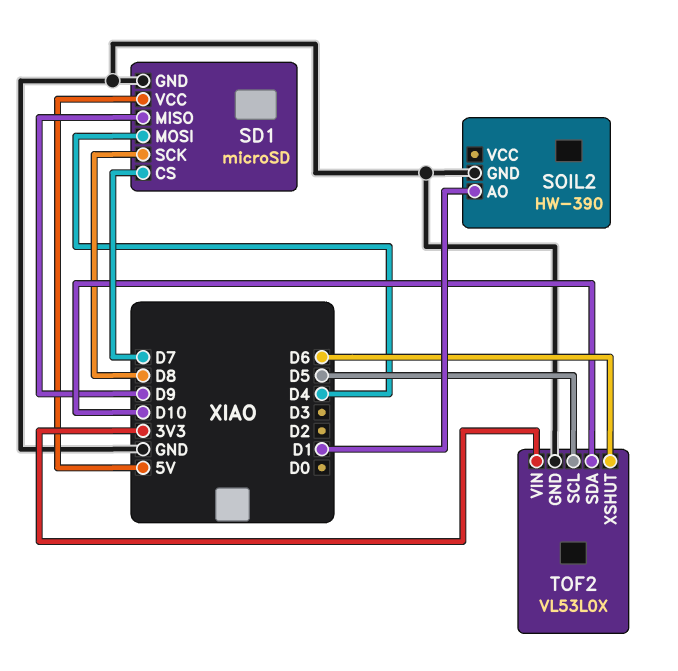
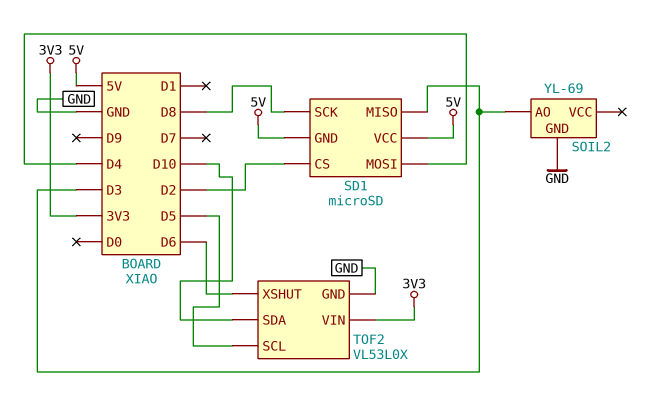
SD1 pin CS: D7 -> D2
SD1 pin GND: GND -> 5V
SD1 pin MISO: D9 -> D3
SOIL2: HW-390 -> YL-69
SOIL2 pin AO: D1 -> D3

